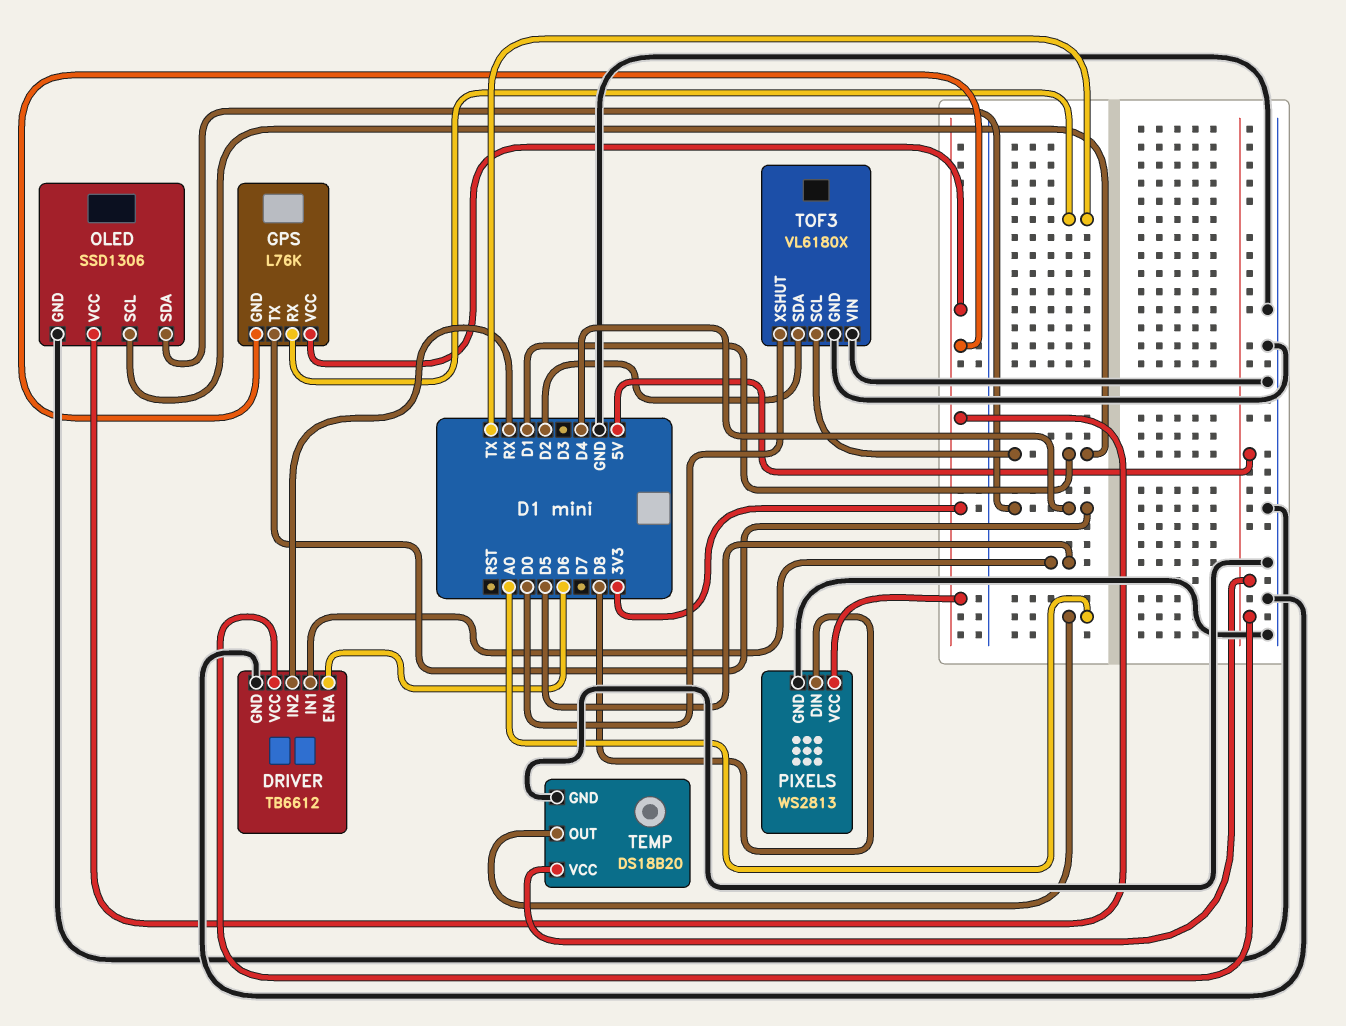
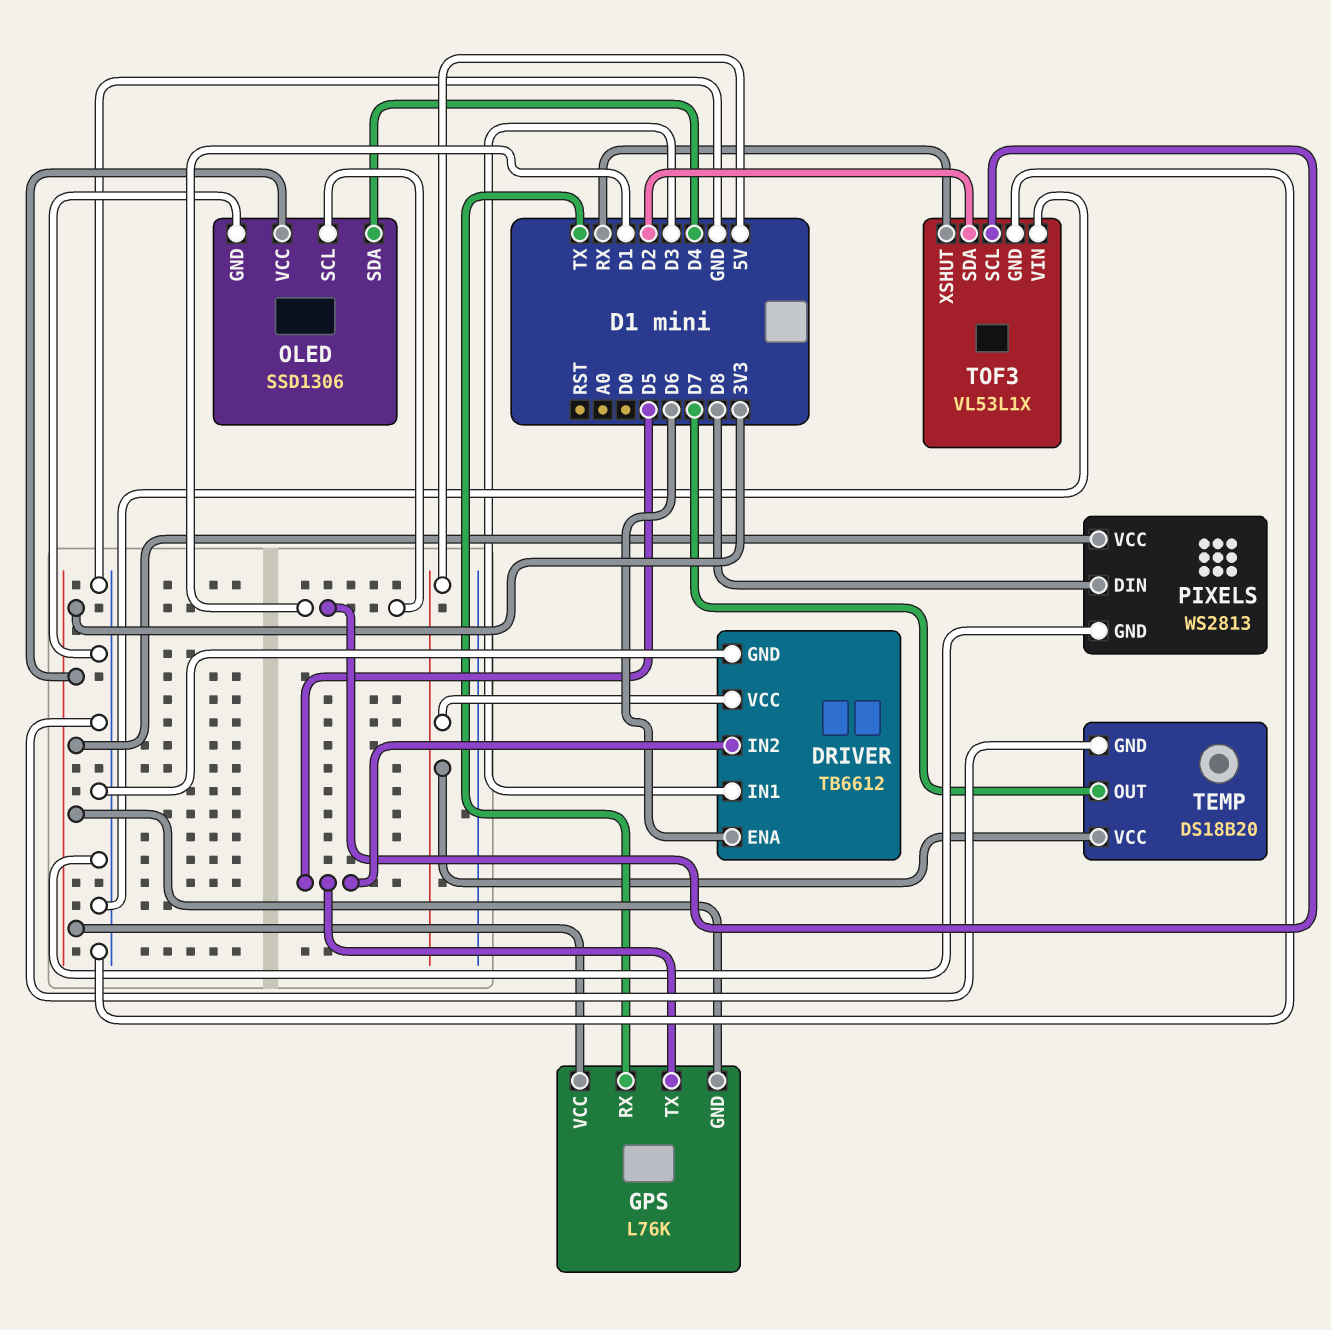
DRIVER pin IN1: D5 -> D3
DRIVER pin IN2: RX -> D5
GPS pin TX: D4 -> D5
TEMP pin OUT: A0 -> D7
TOF3: VL6180X -> VL53L1X
TOF3 pin XSHUT: D0 -> RX

